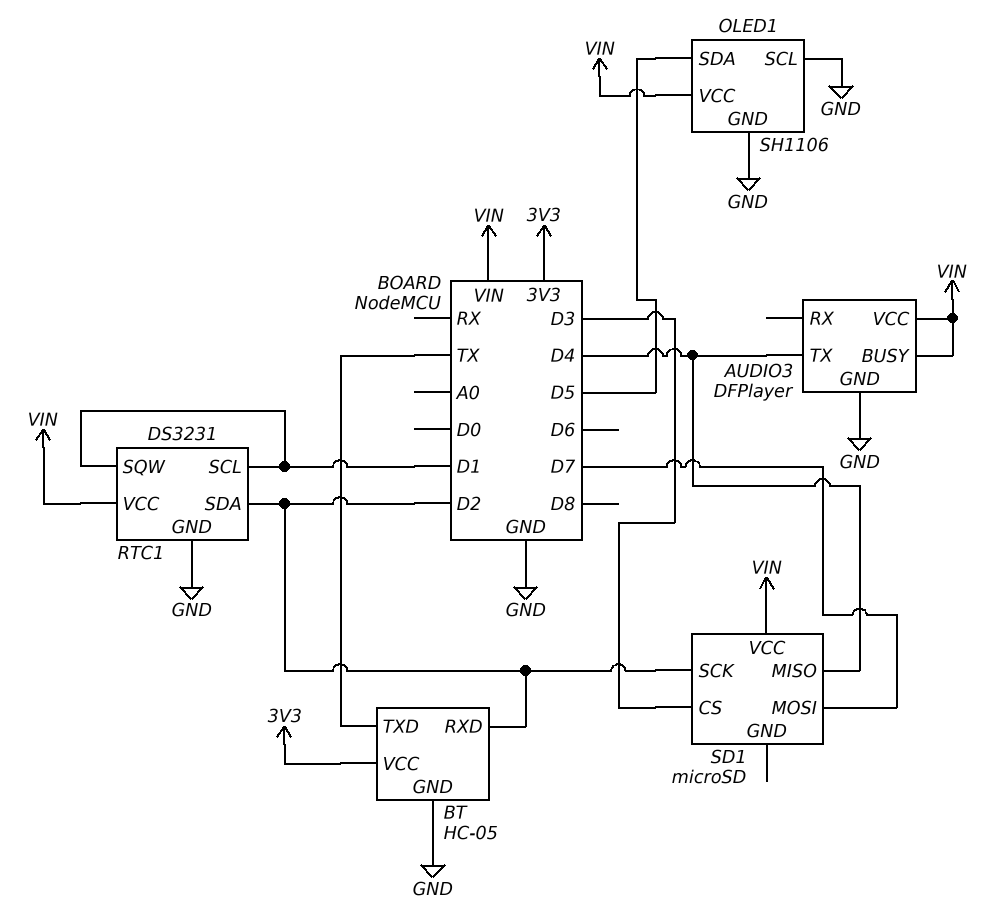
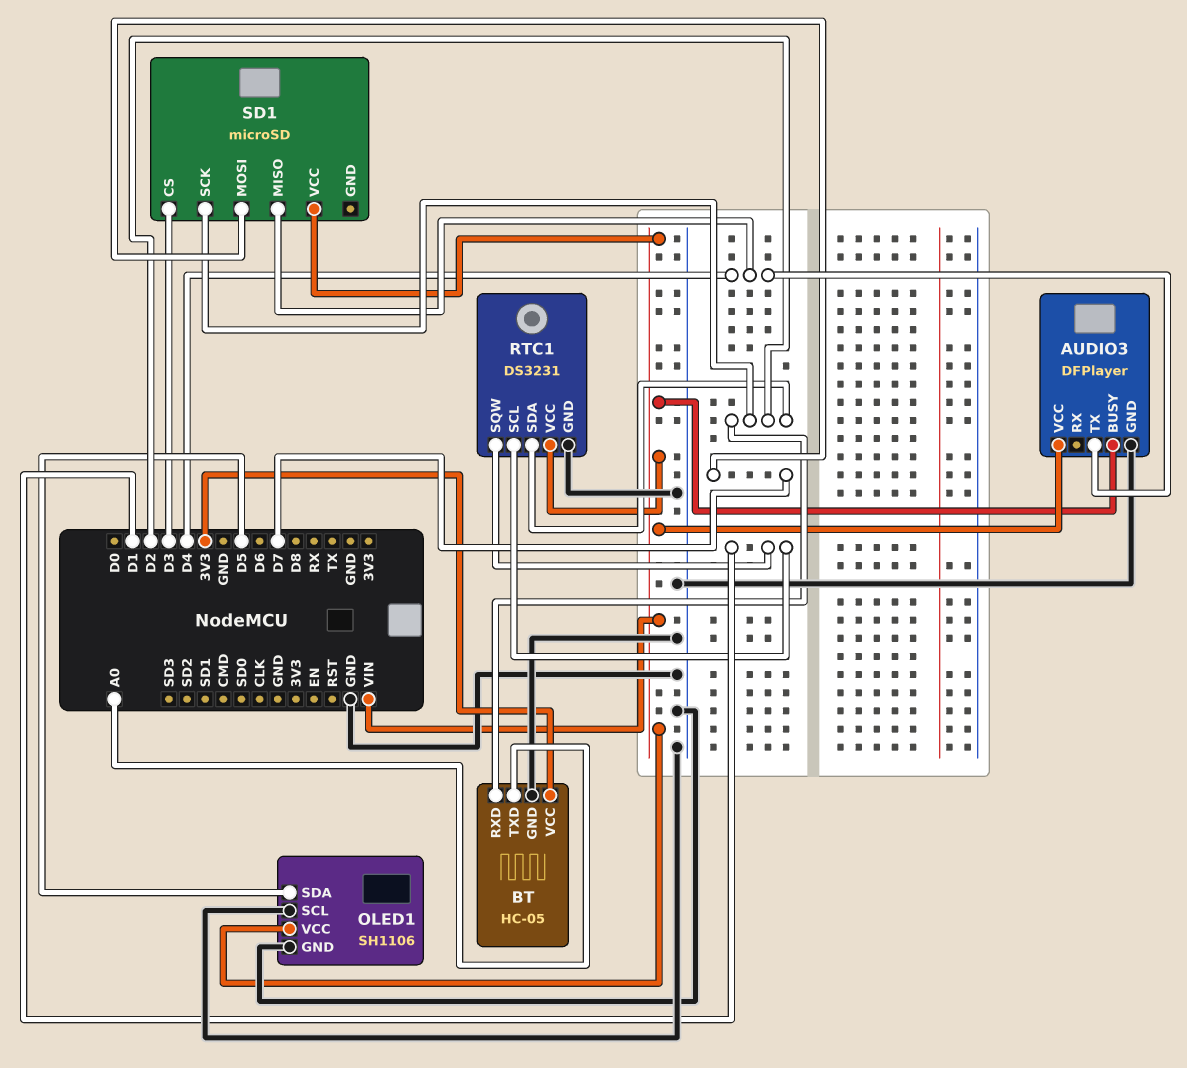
BT pin TXD: TX -> A0

